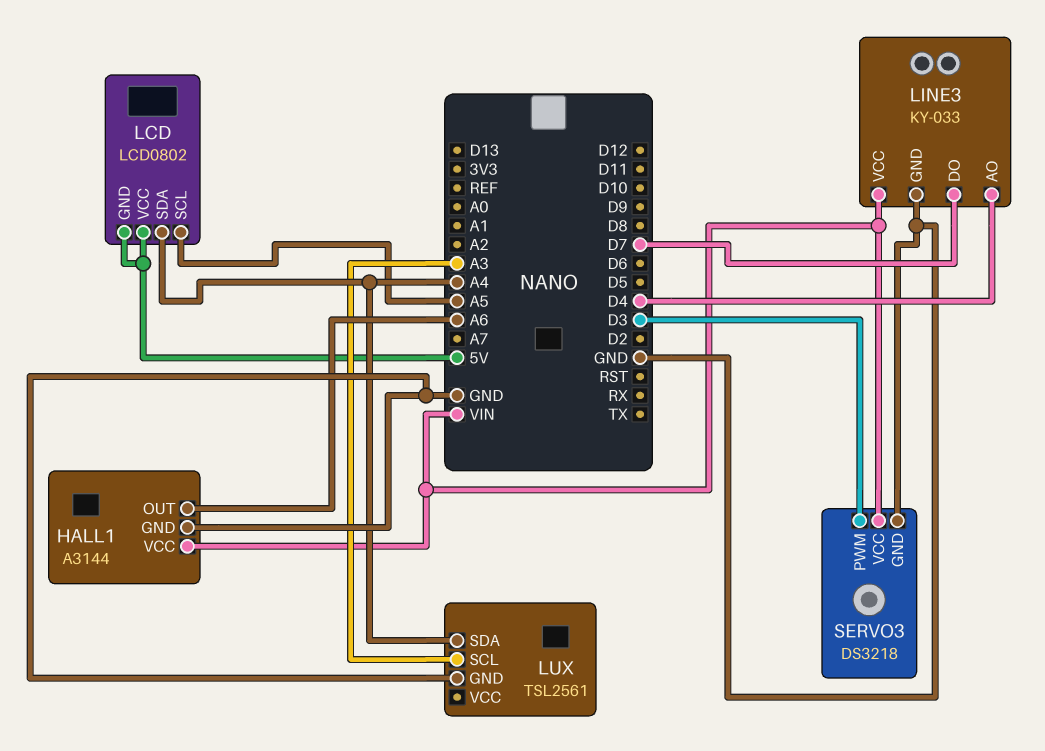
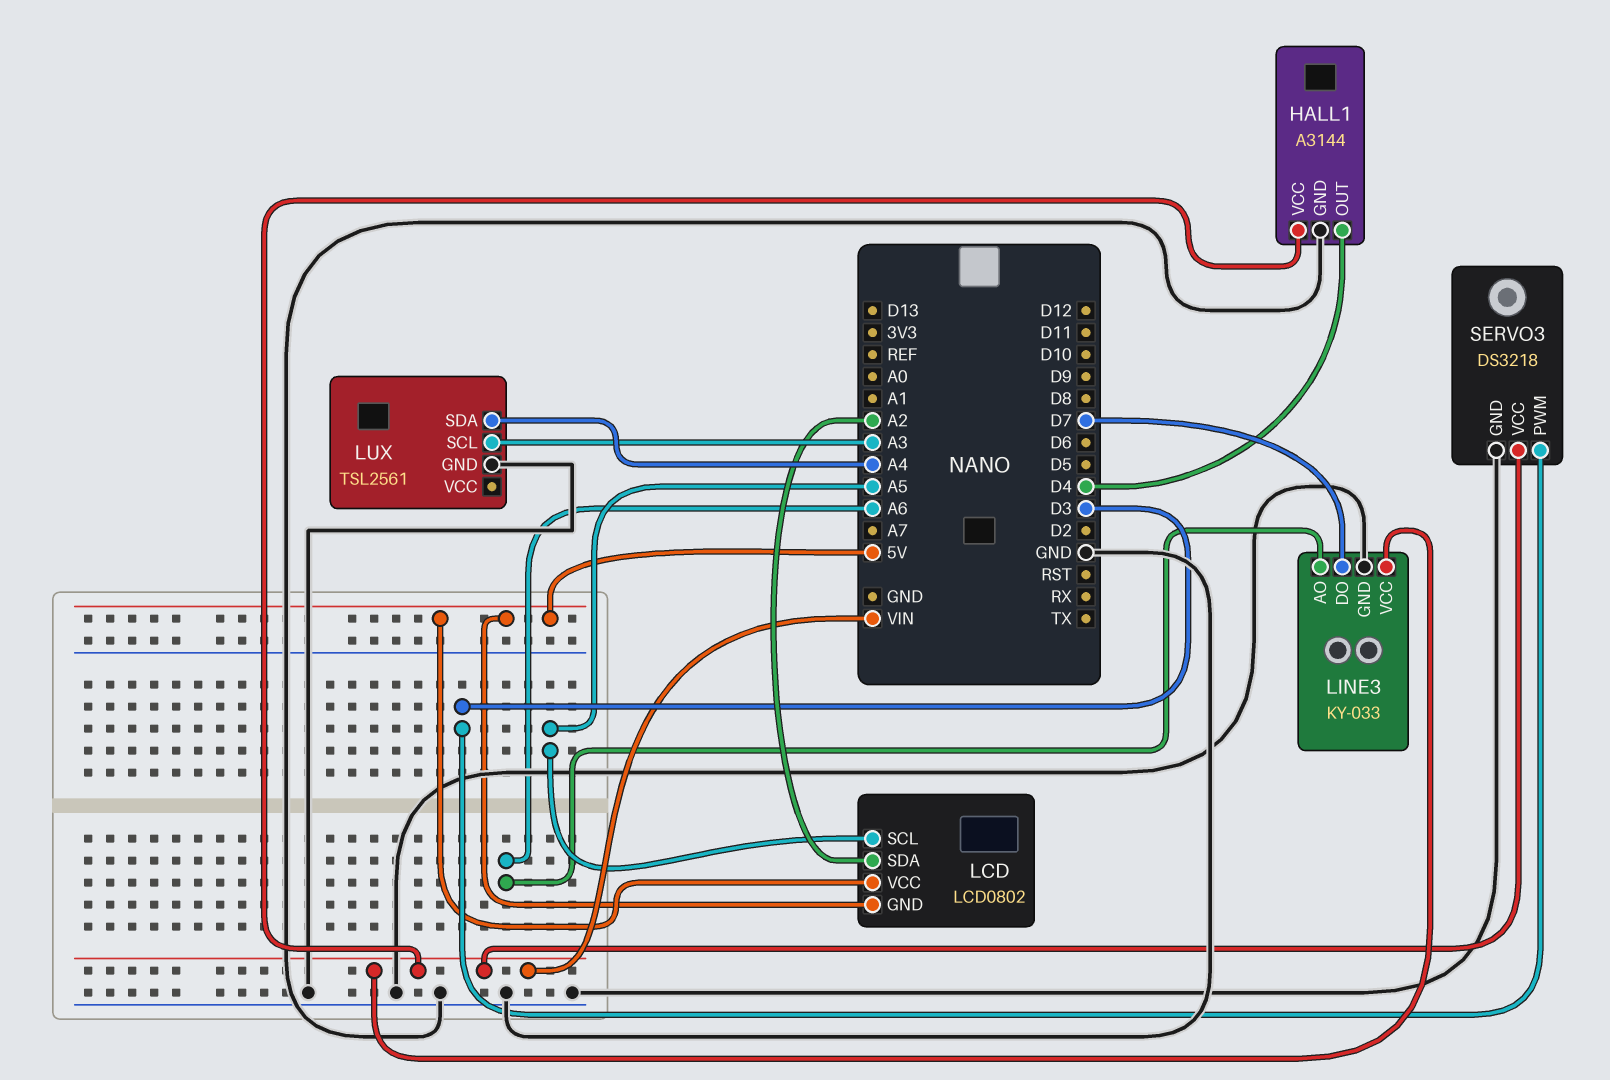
HALL1 pin OUT: A6 -> D4
LCD pin SDA: A4 -> A2
LINE3 pin AO: D4 -> A6

